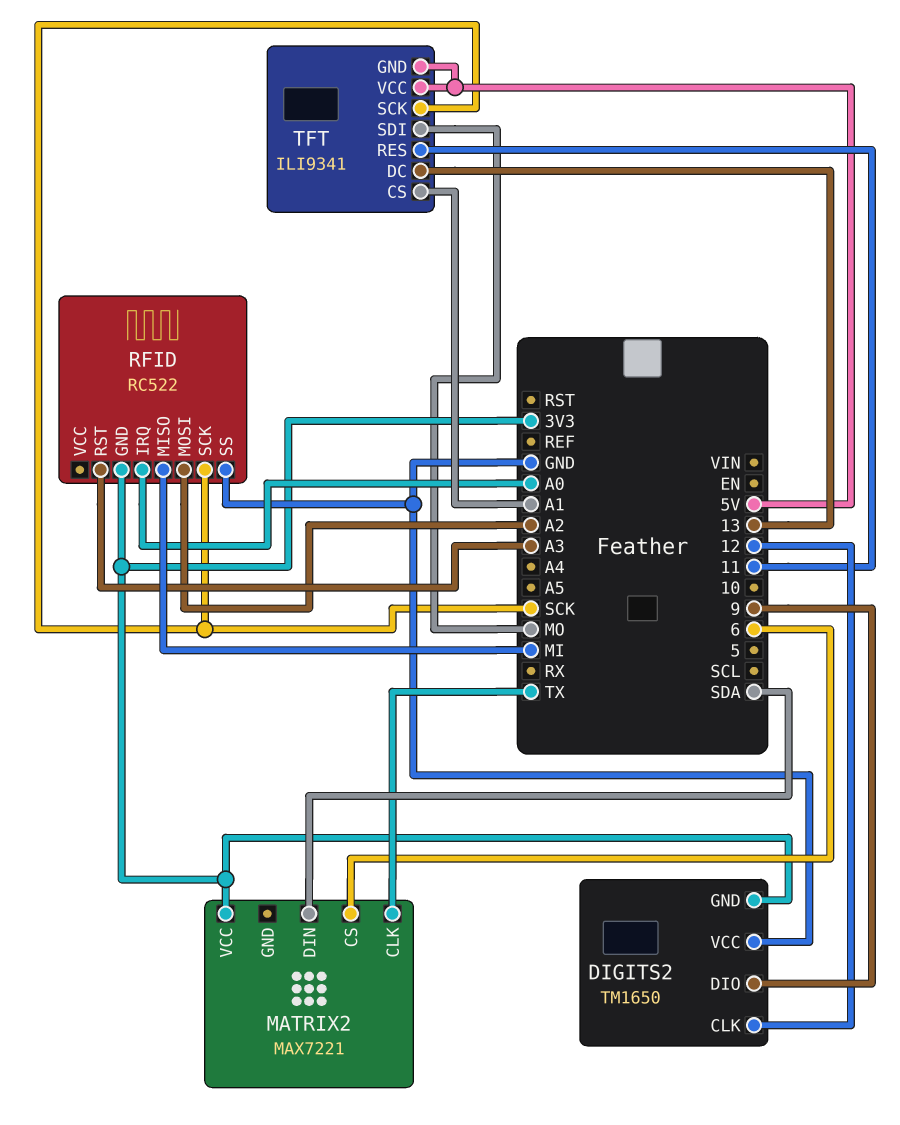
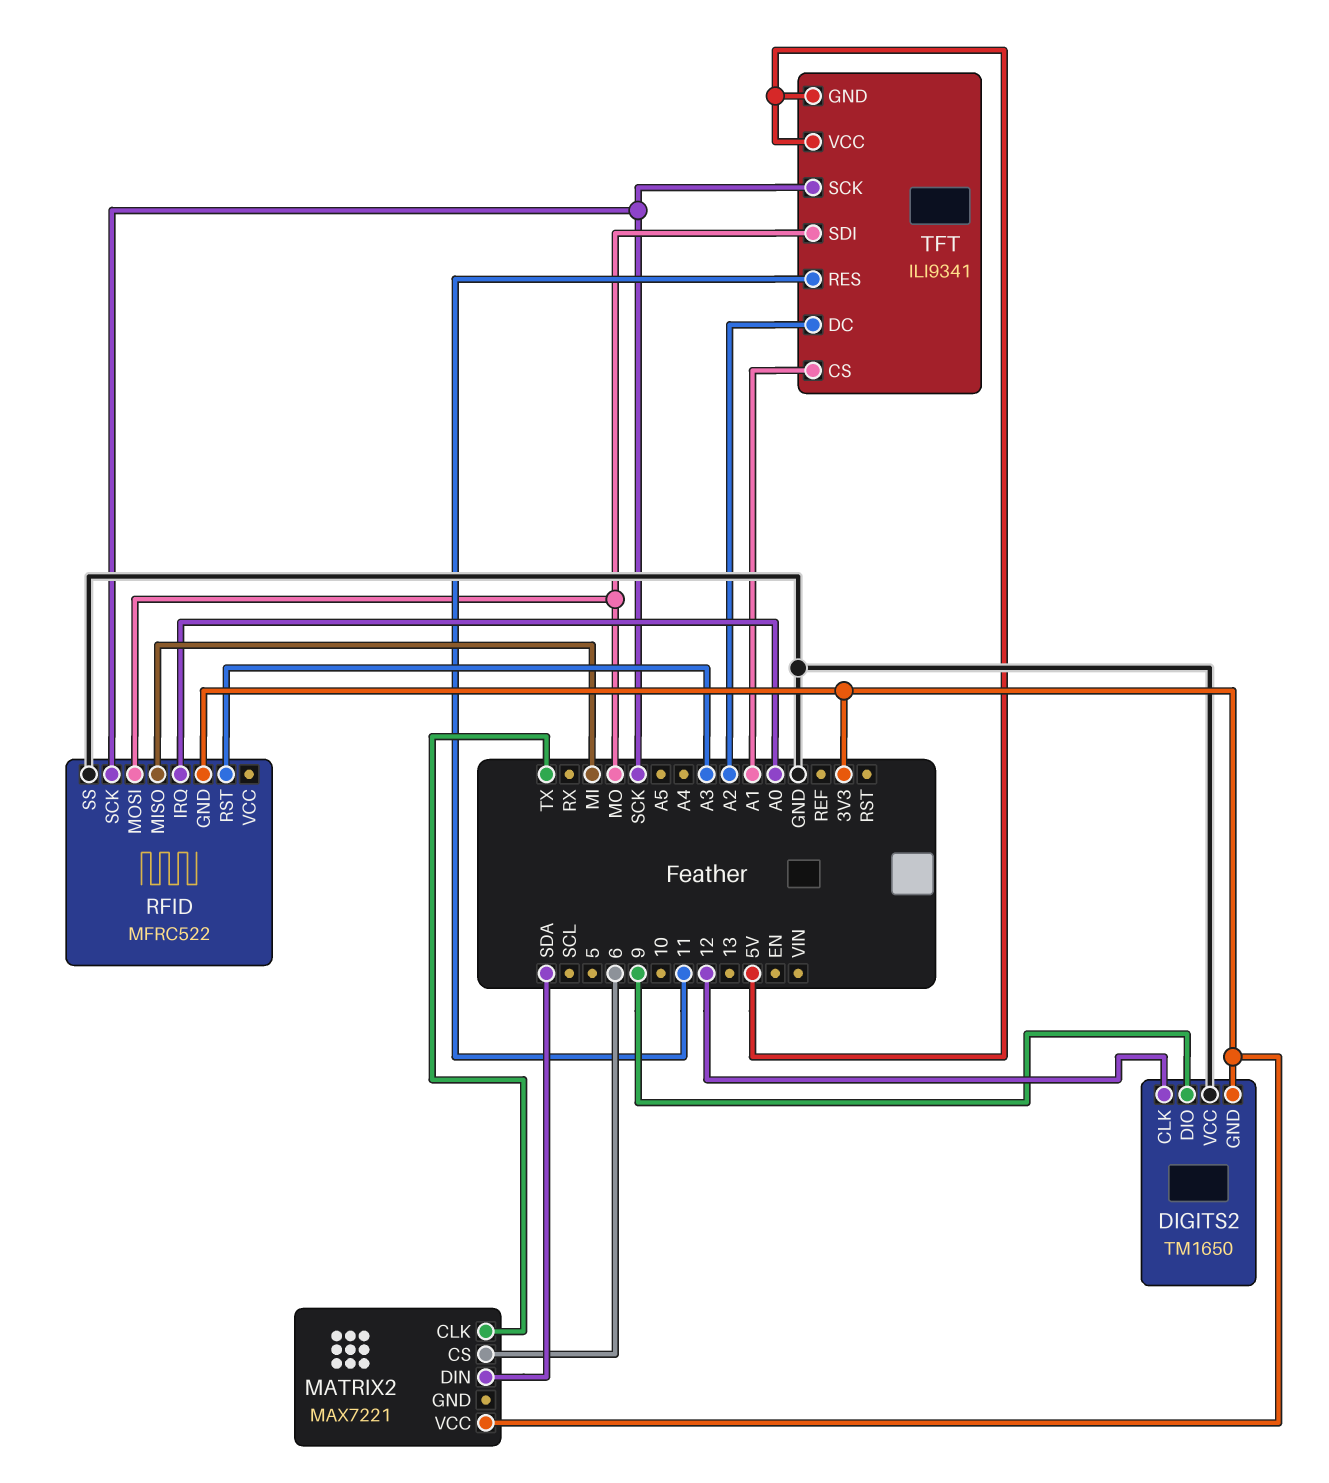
RFID: RC522 -> MFRC522
RFID pin MOSI: A2 -> MO
TFT pin DC: 13 -> A2

